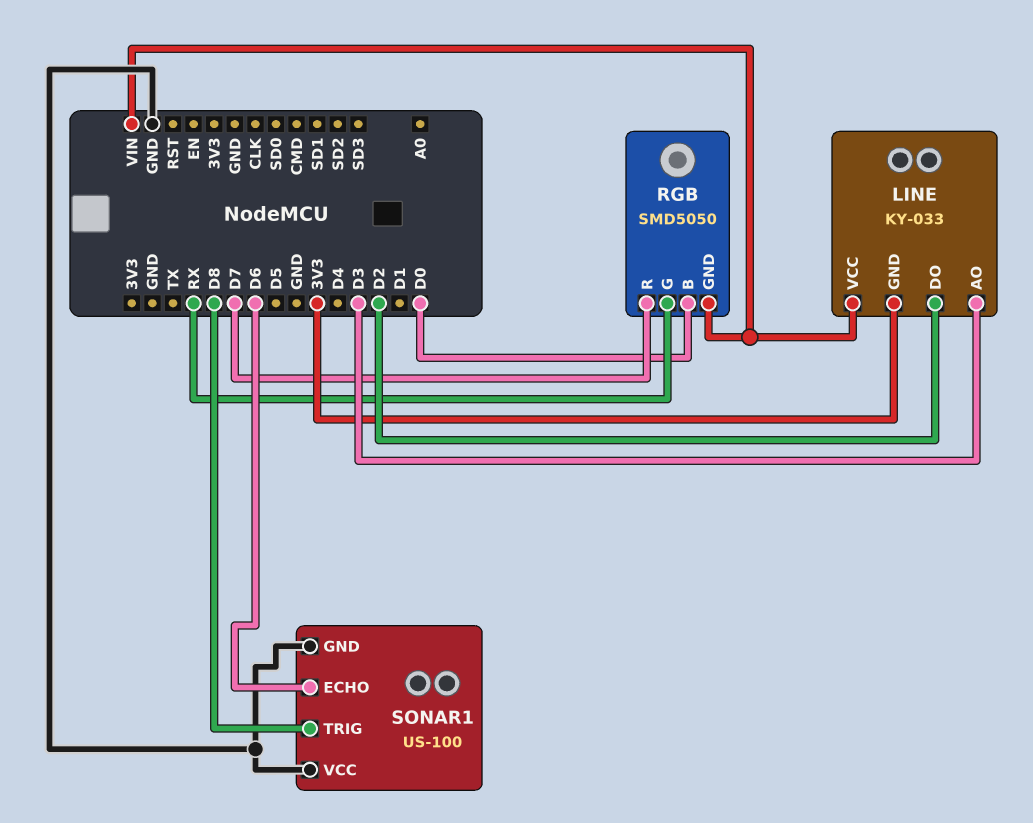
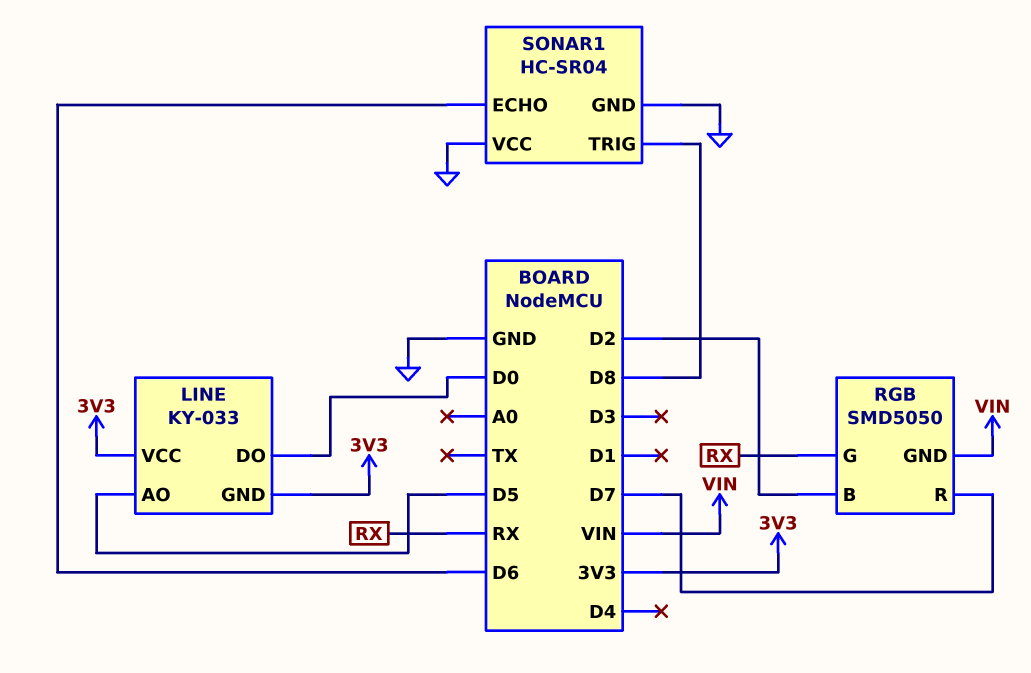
LINE pin AO: D3 -> D5
LINE pin DO: D2 -> D0
LINE pin VCC: VIN -> 3V3
RGB pin B: D0 -> D2
SONAR1: US-100 -> HC-SR04

